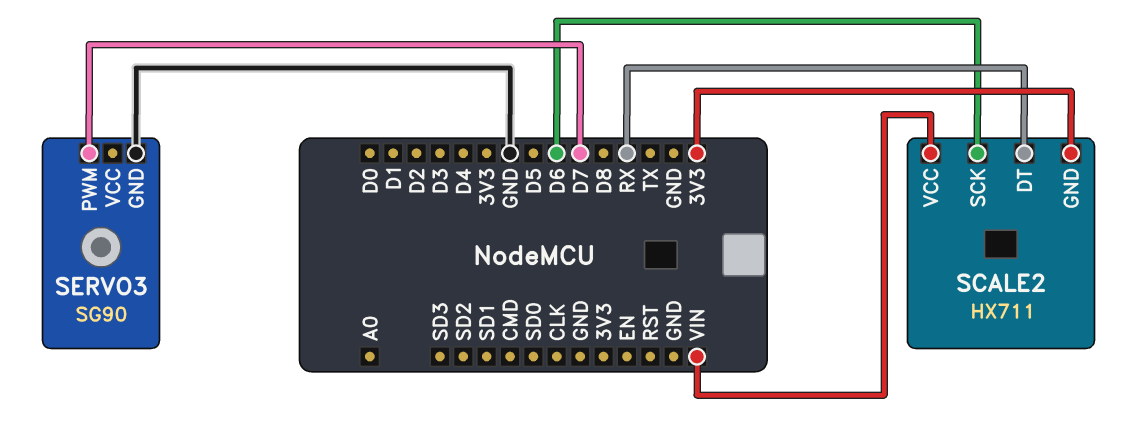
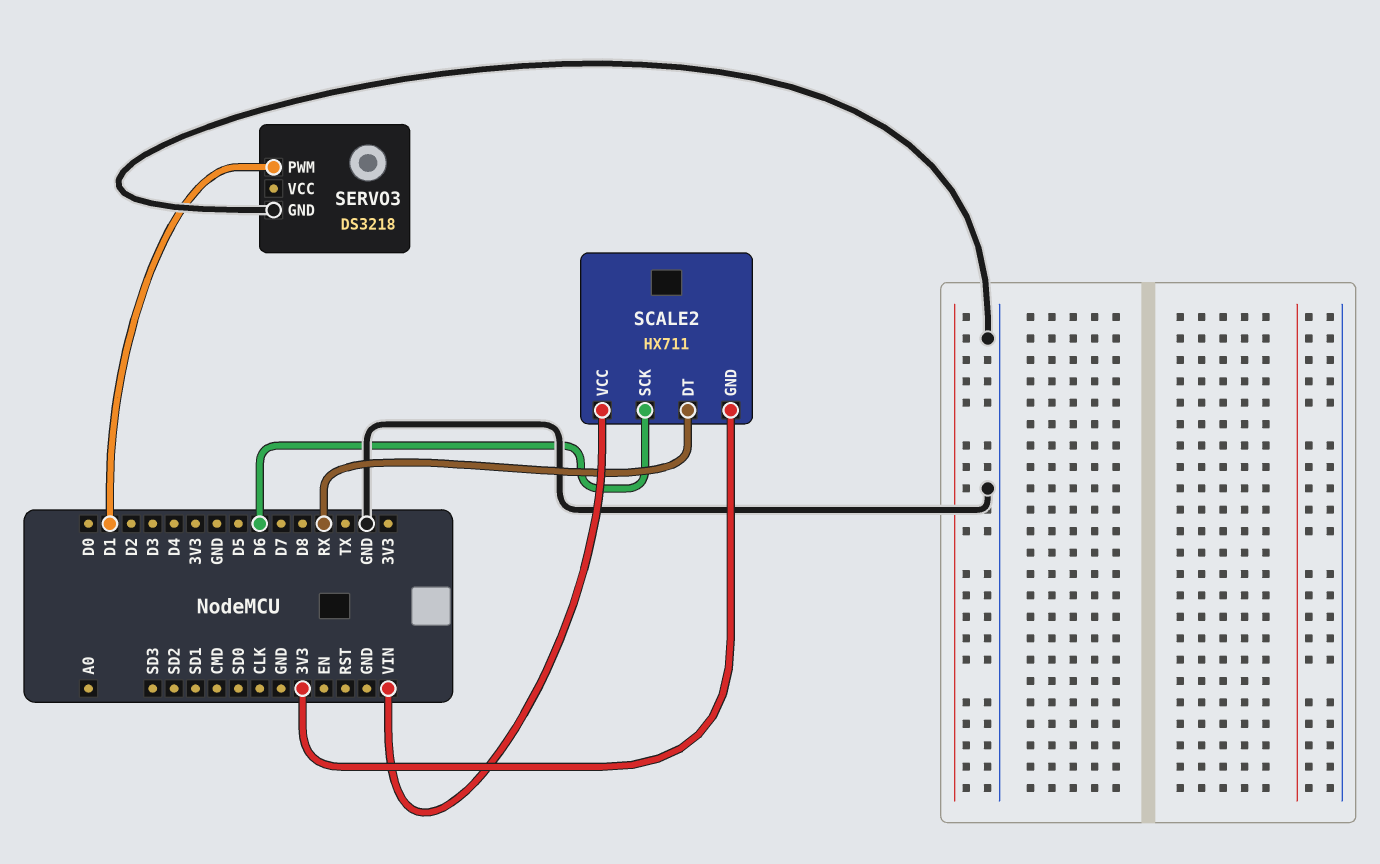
SERVO3: SG90 -> DS3218
SERVO3 pin PWM: D7 -> D1

